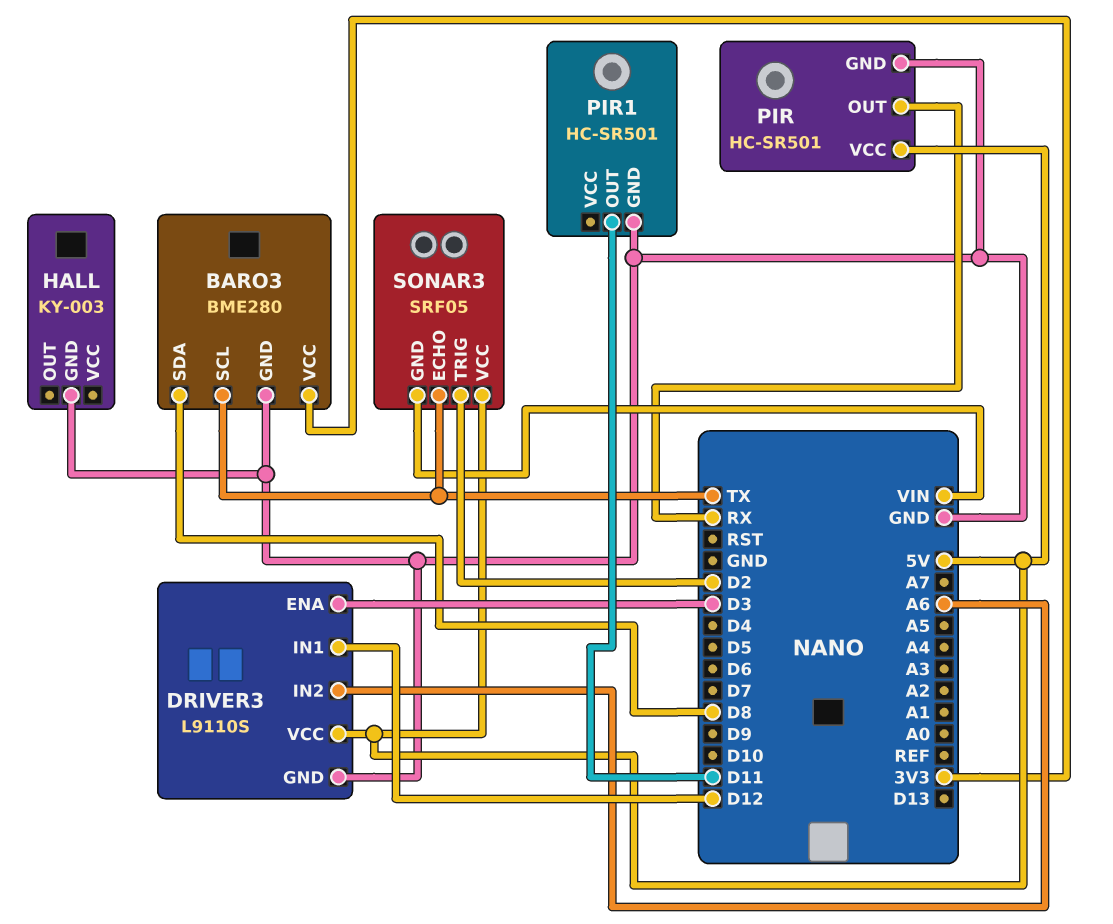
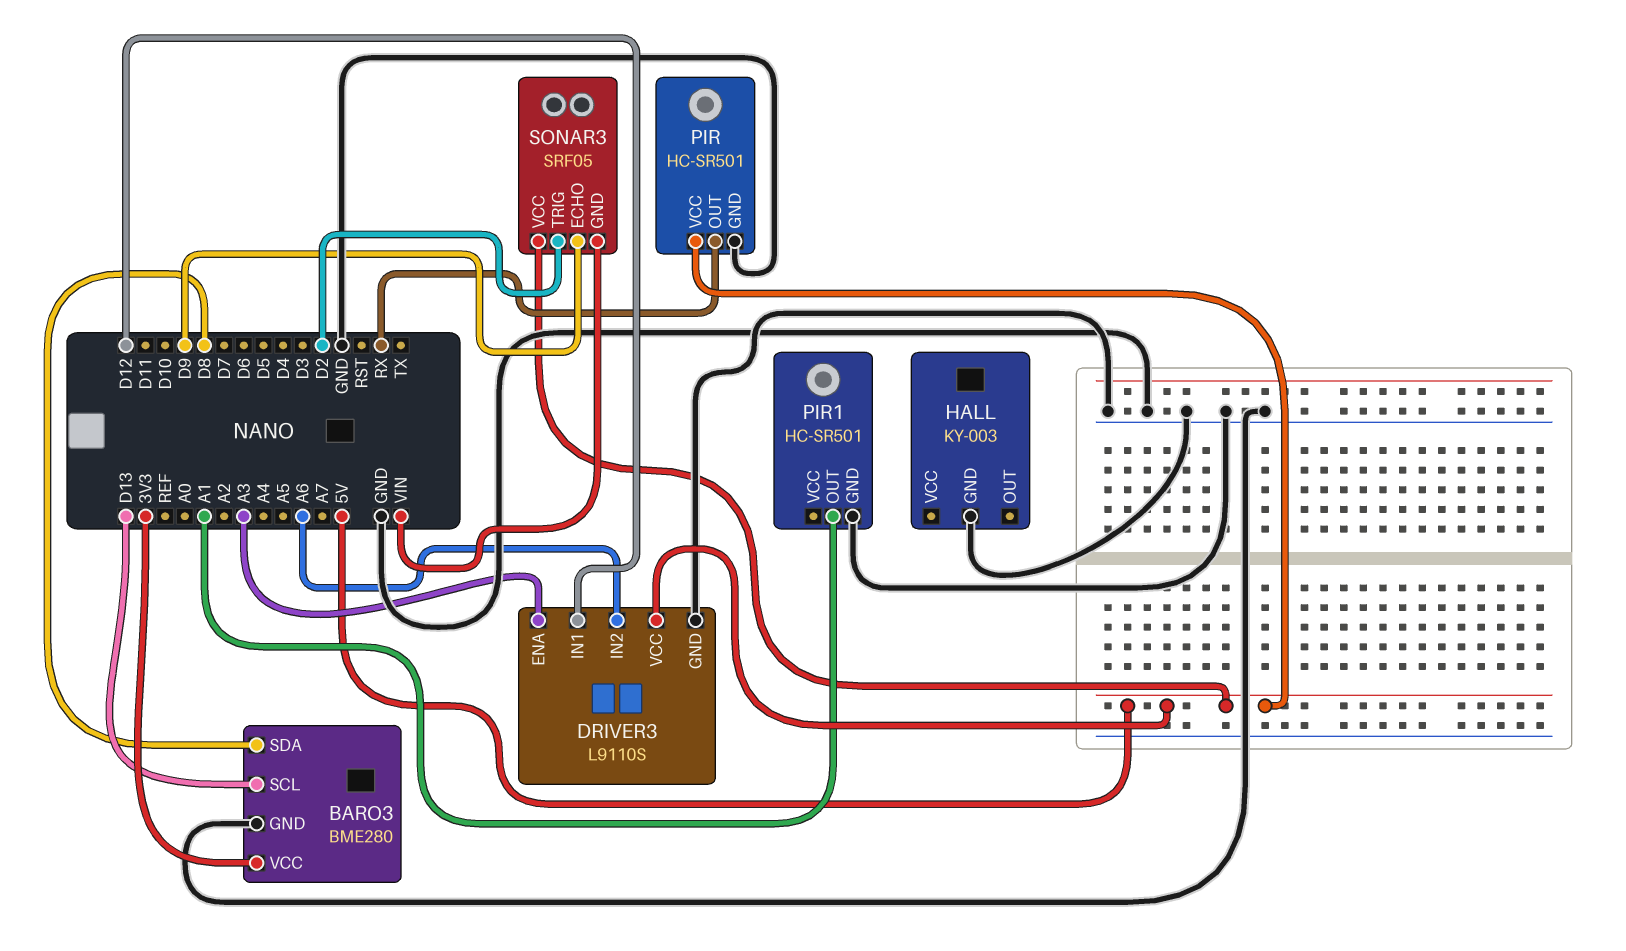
BARO3 pin SCL: TX -> D13
DRIVER3 pin ENA: D3 -> A3
PIR1 pin OUT: D11 -> A1
SONAR3 pin ECHO: TX -> D9

